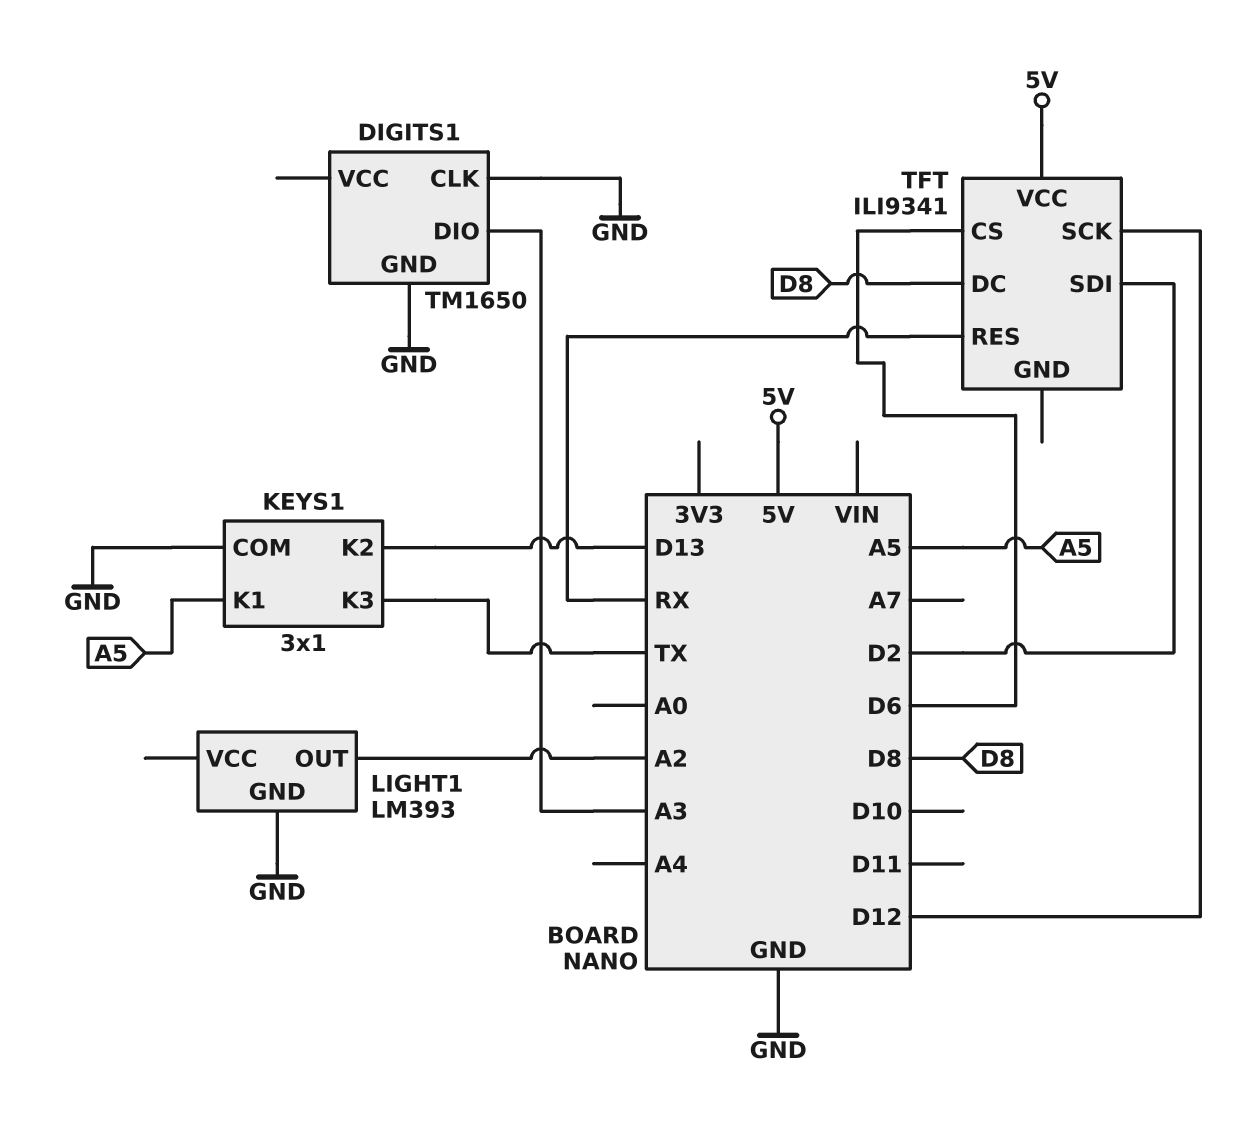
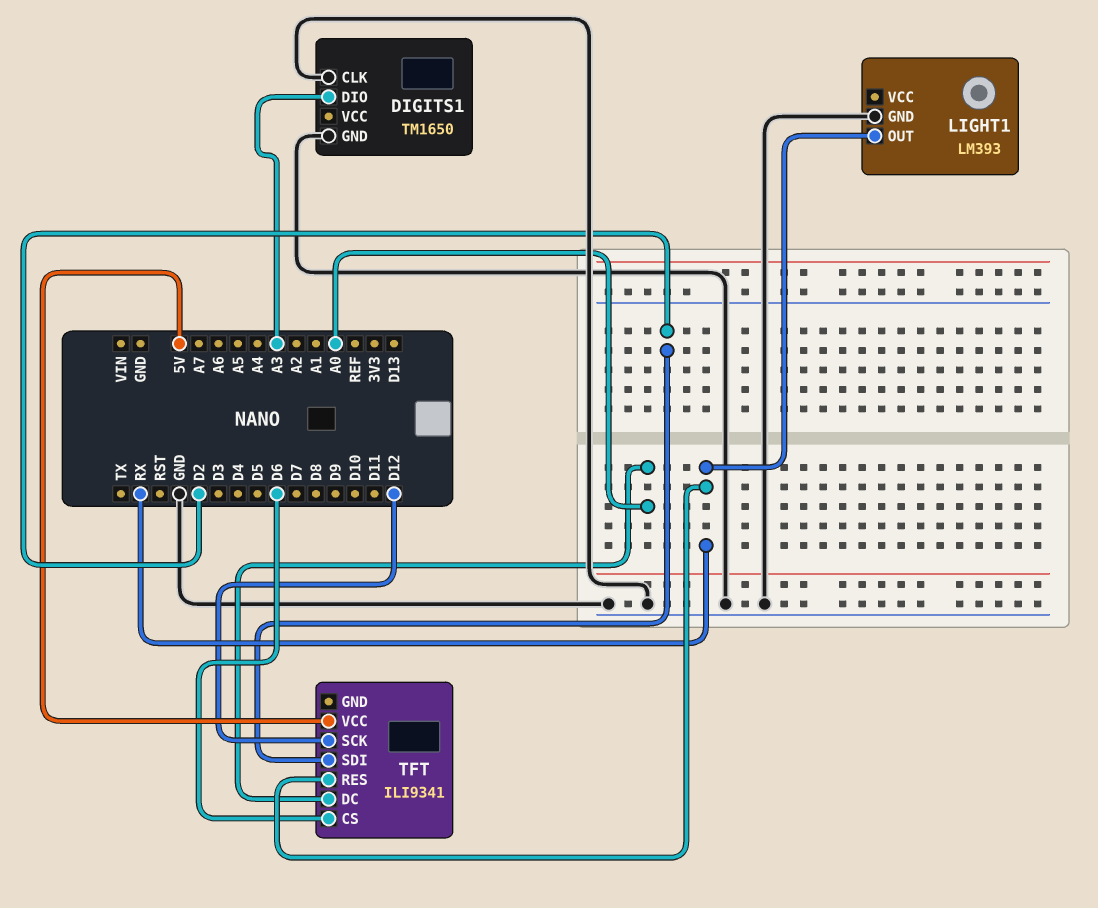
KEYS1: 3x1 -> none
KEYS1 pin COM: GND -> none
KEYS1 pin K1: A5 -> none
KEYS1 pin K2: D13 -> none
KEYS1 pin K3: TX -> none
LIGHT1 pin OUT: A2 -> RX
TFT pin DC: D8 -> A0

